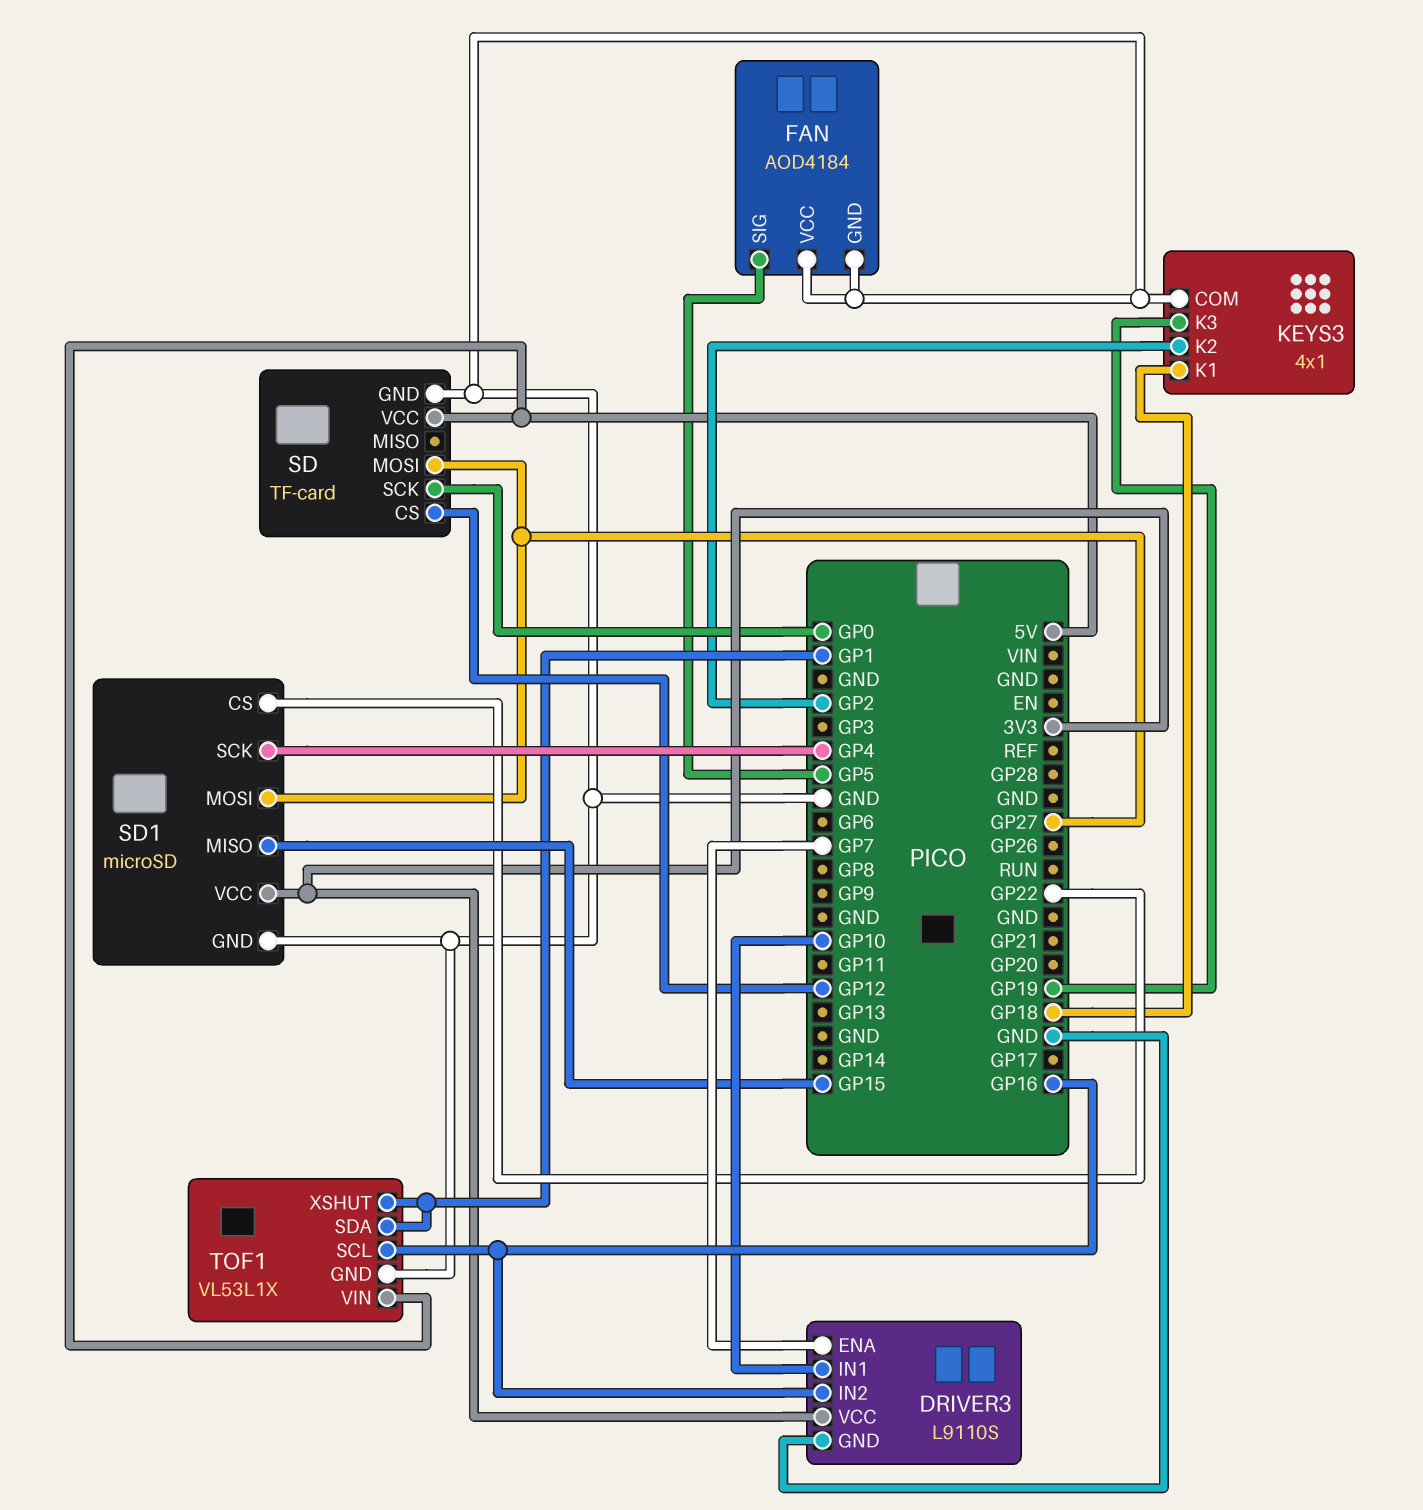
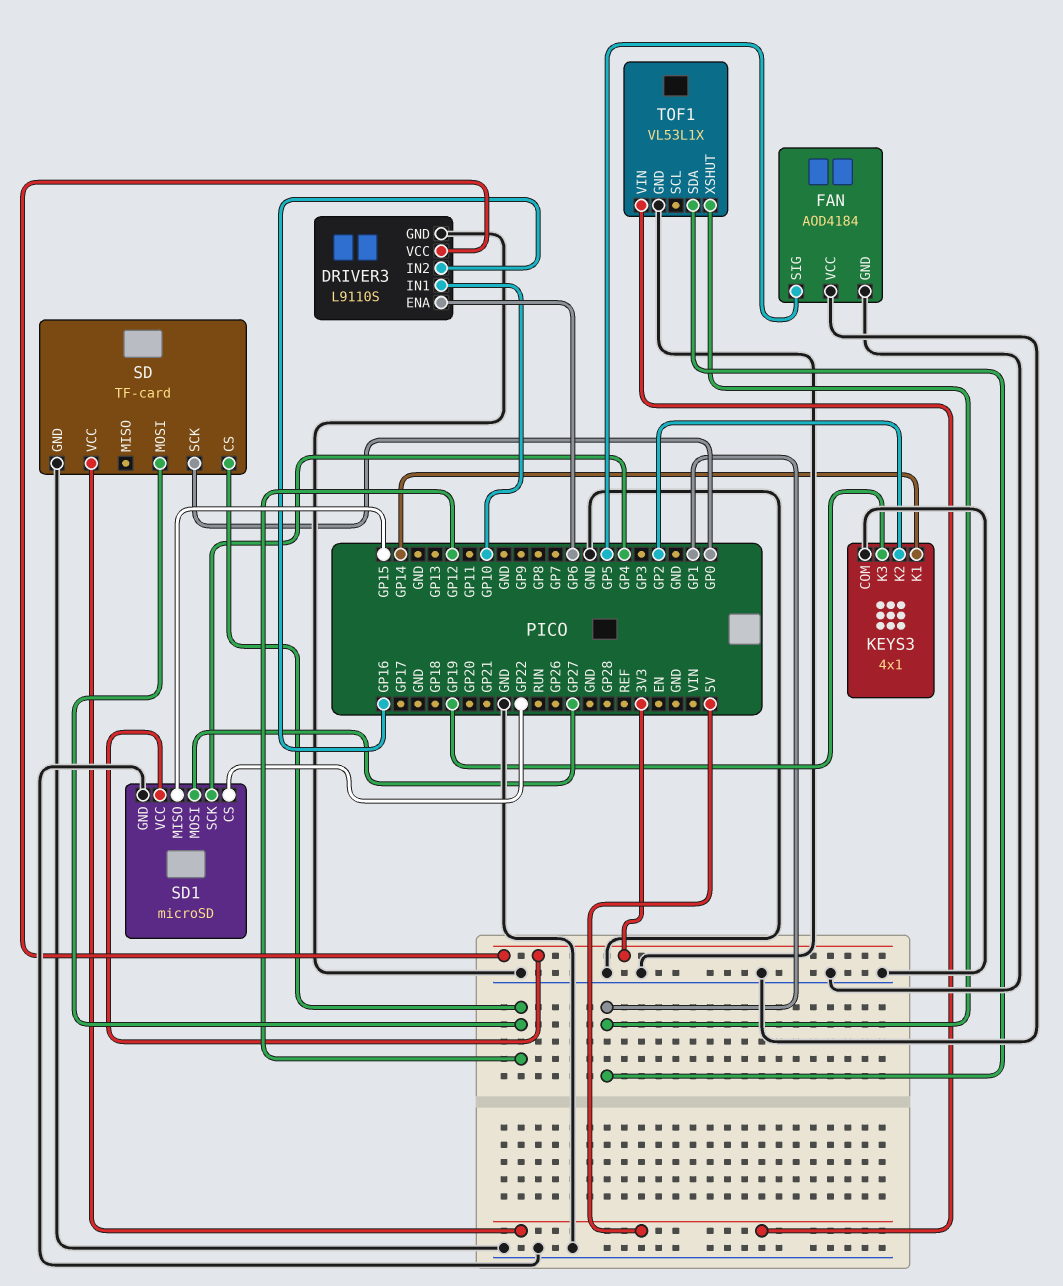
DRIVER3 pin ENA: GP7 -> GP6
KEYS3 pin K1: GP18 -> GP14
SD pin MOSI: GP27 -> GP12
TOF1 pin SCL: GP16 -> none

